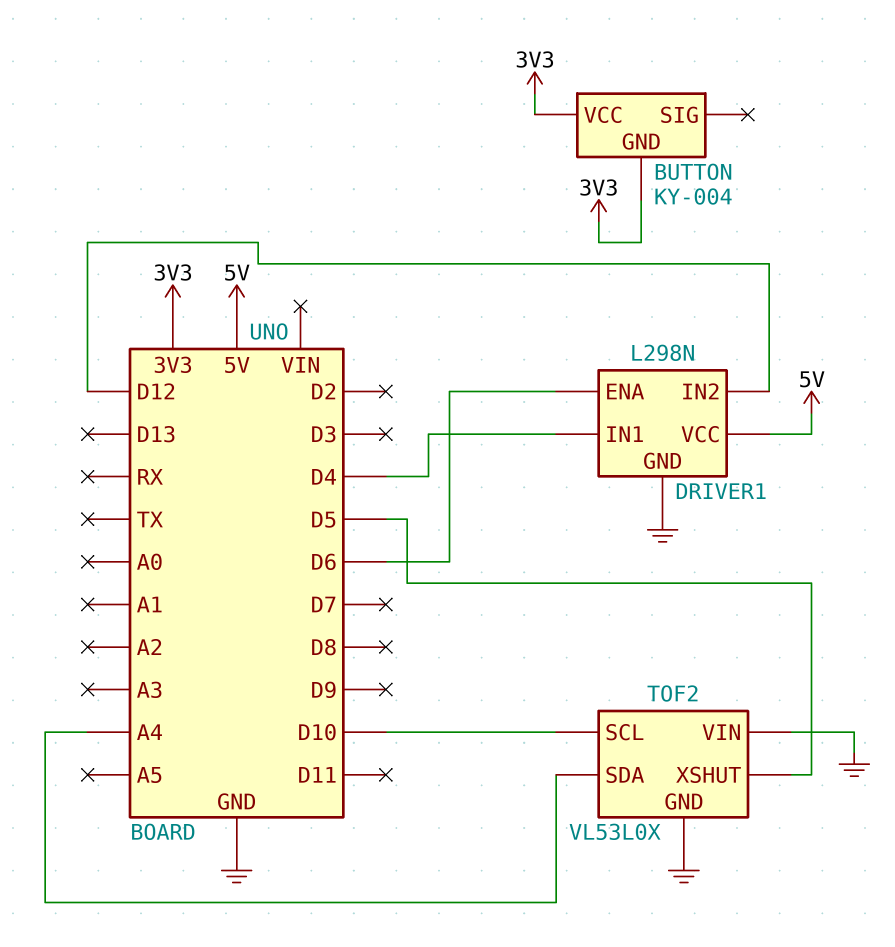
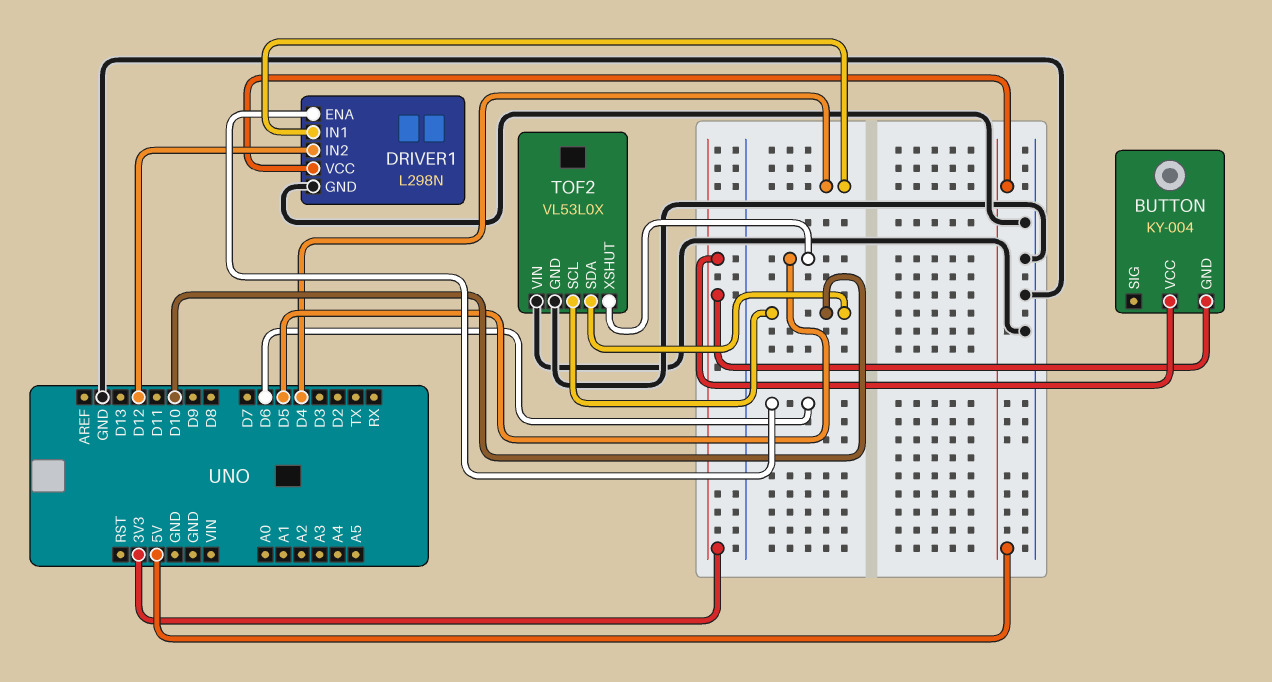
TOF2 pin SDA: A4 -> D10

